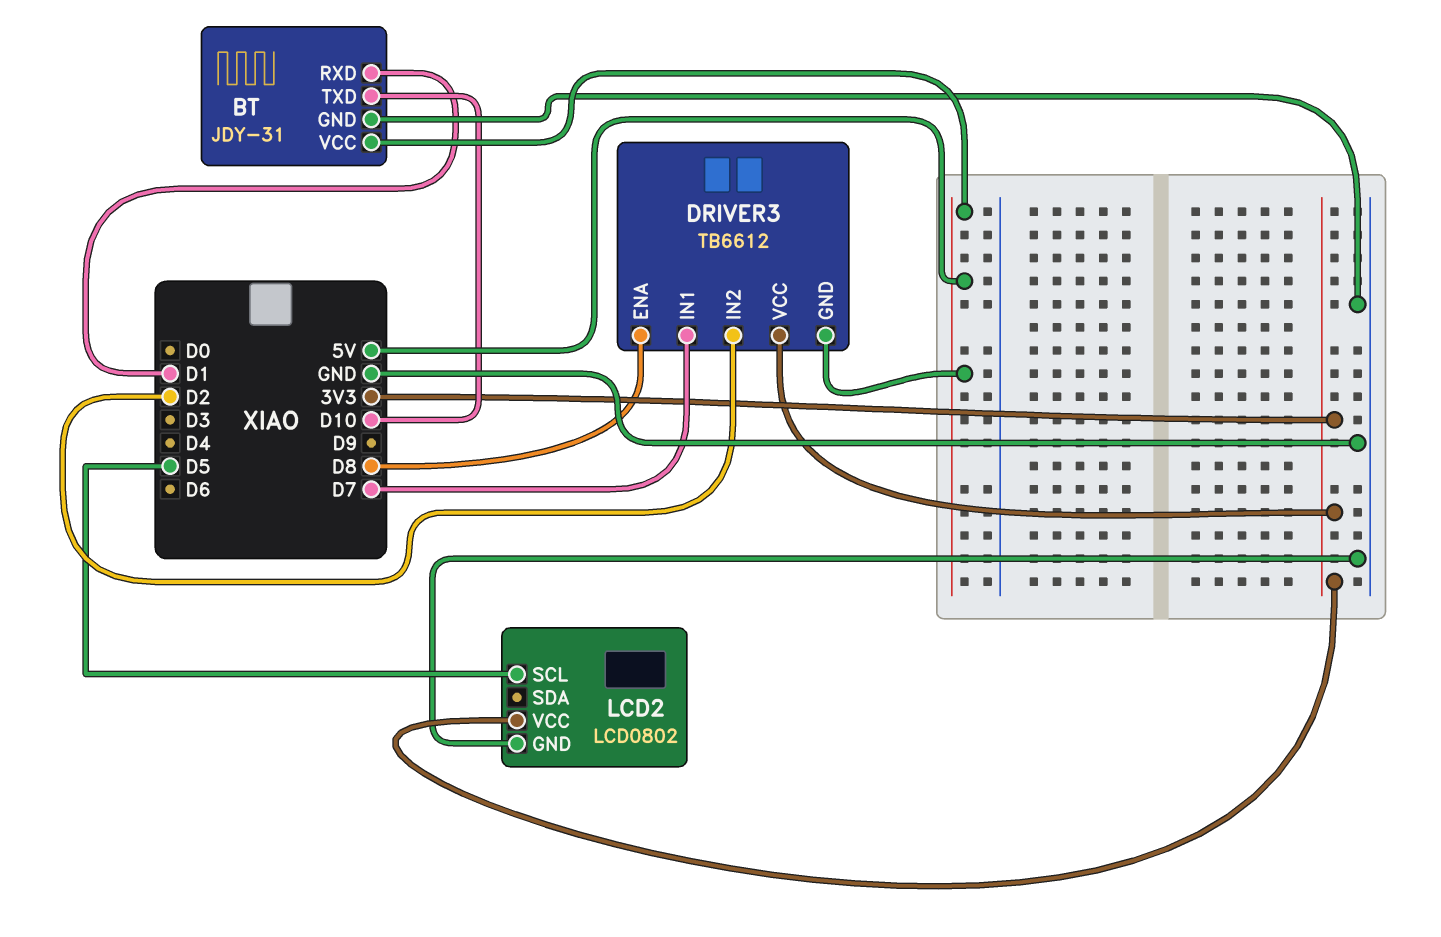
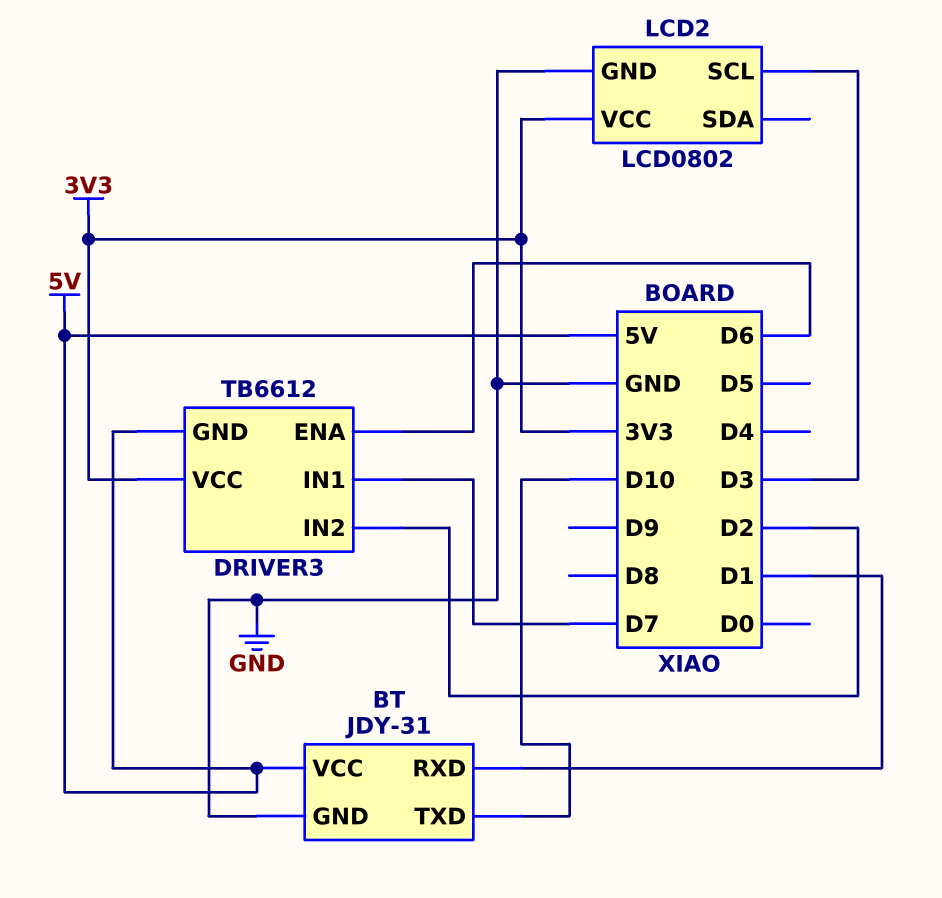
DRIVER3 pin ENA: D8 -> D6
LCD2 pin SCL: D5 -> D3

